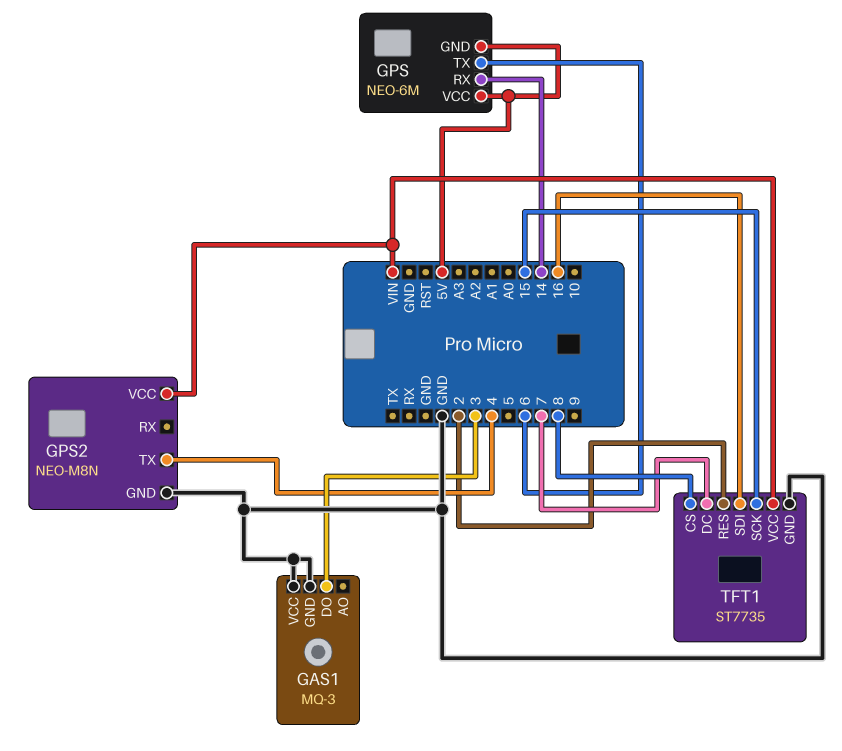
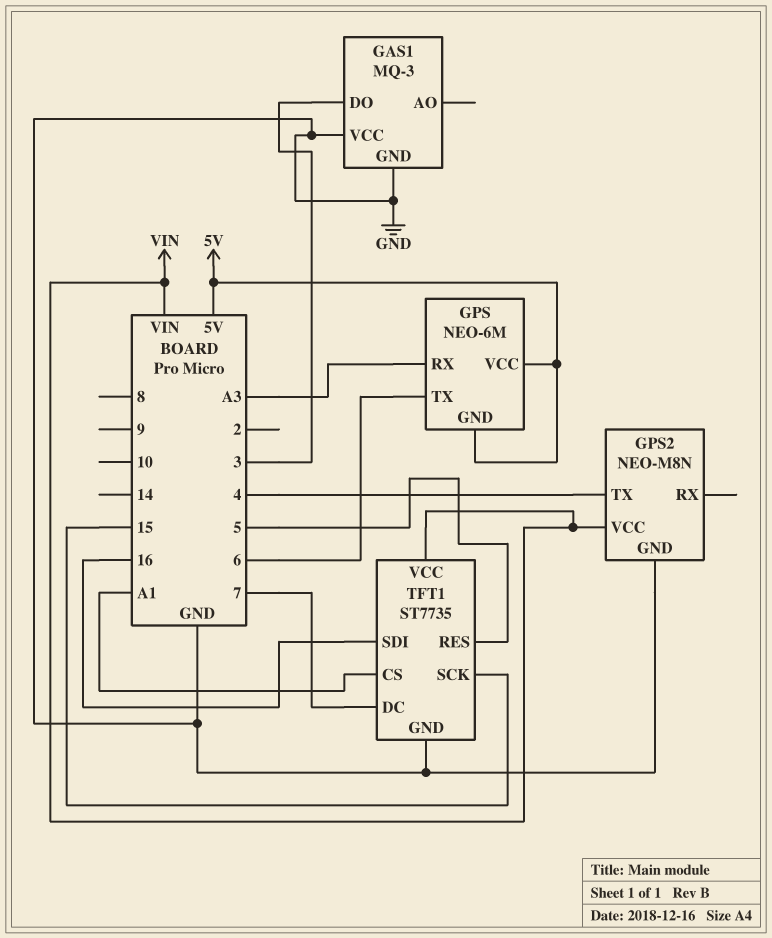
GPS pin RX: 14 -> A3
TFT1 pin CS: 8 -> A1
TFT1 pin RES: 2 -> 5

